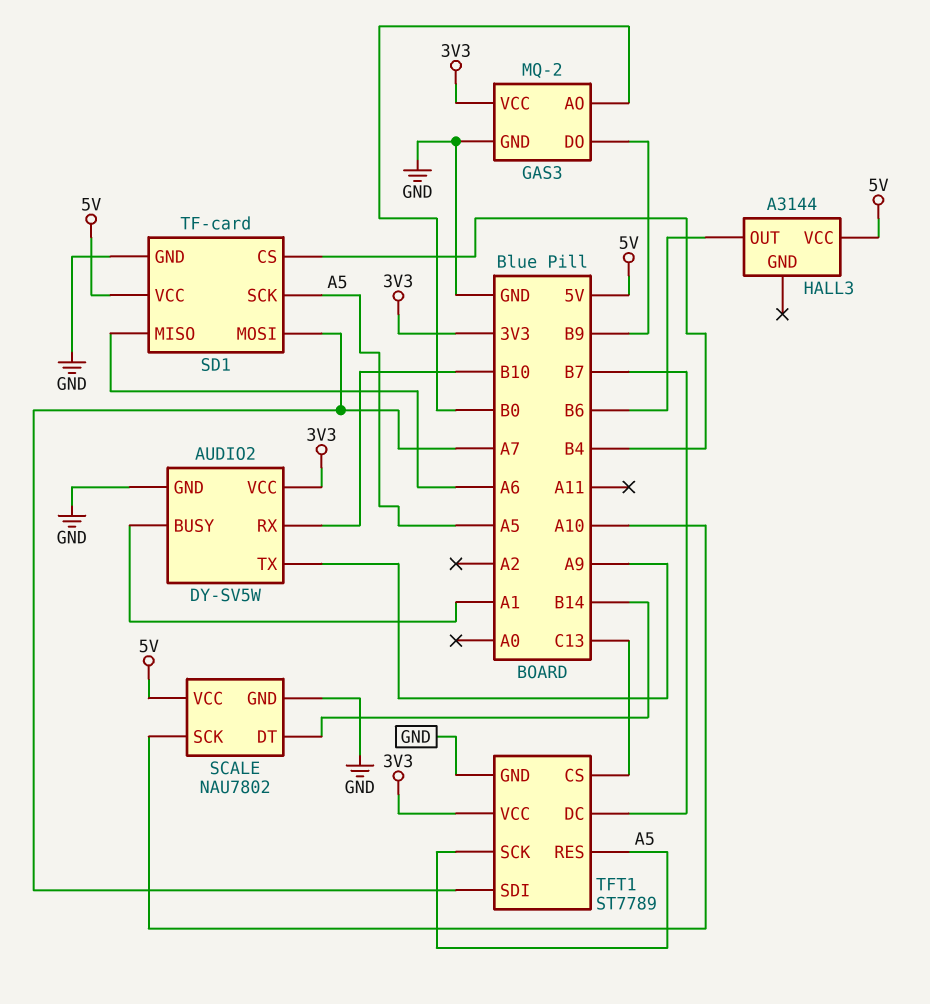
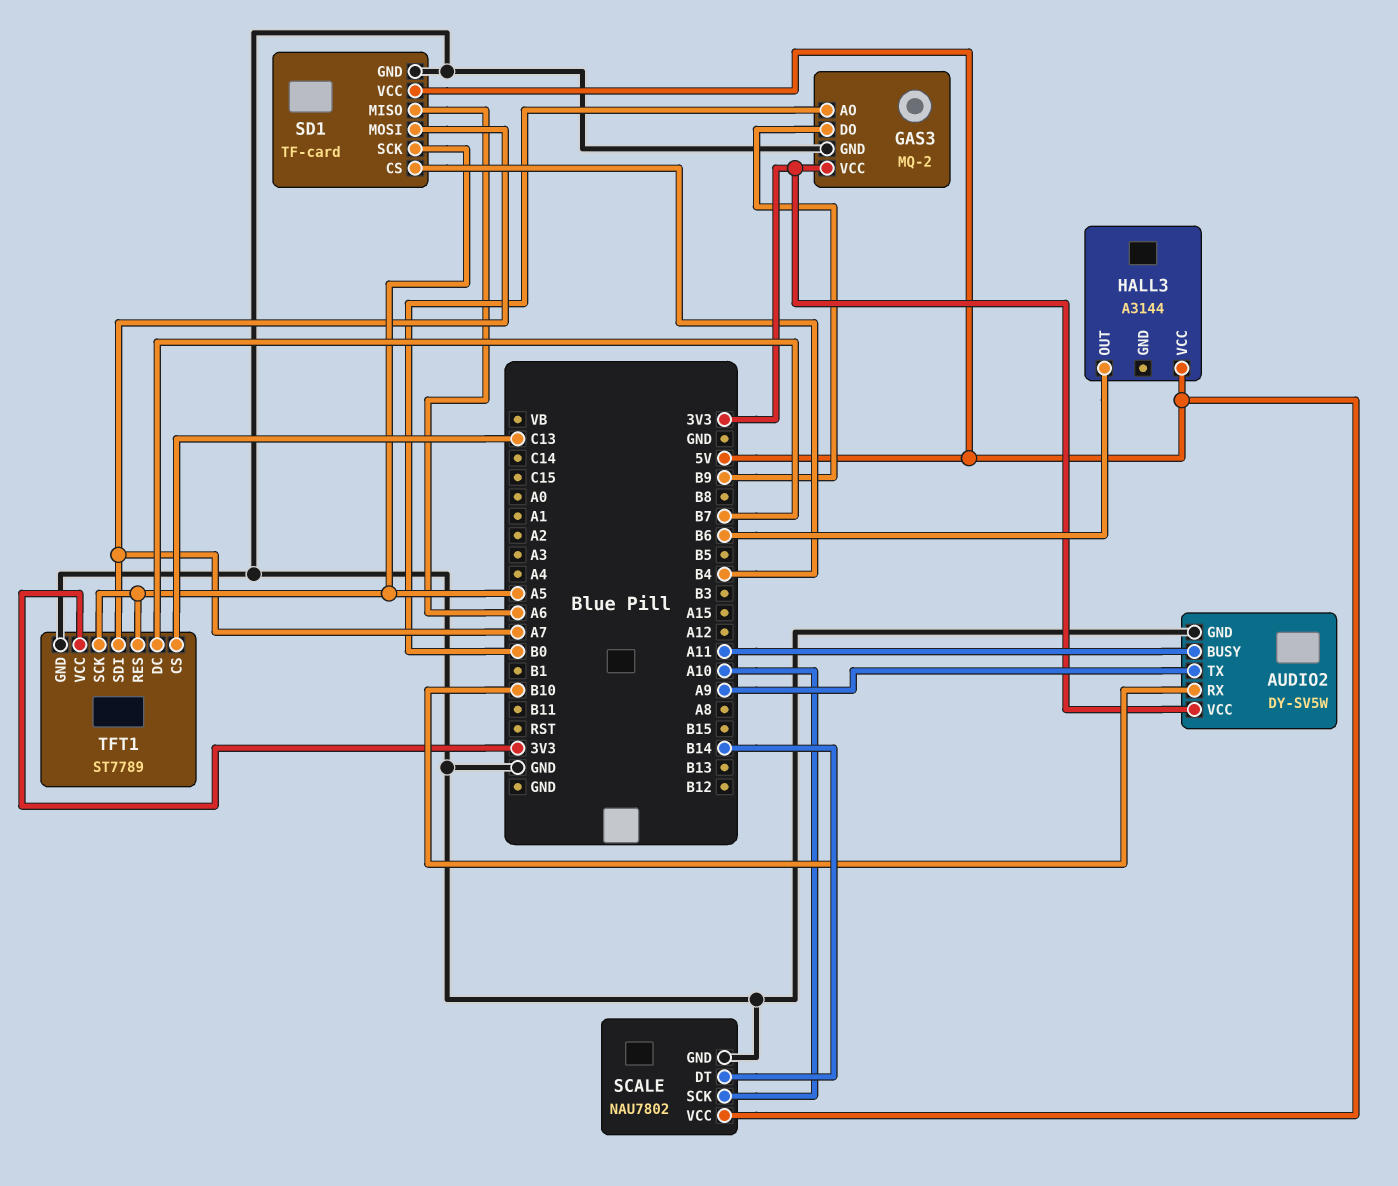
AUDIO2 pin BUSY: A1 -> A11

